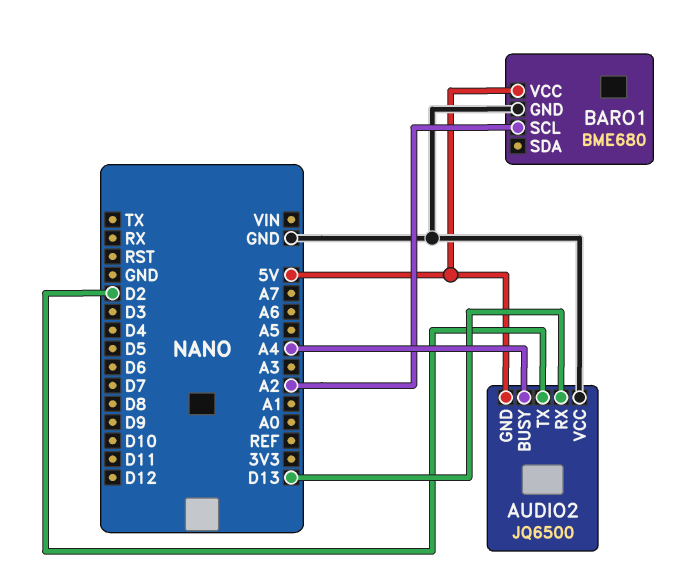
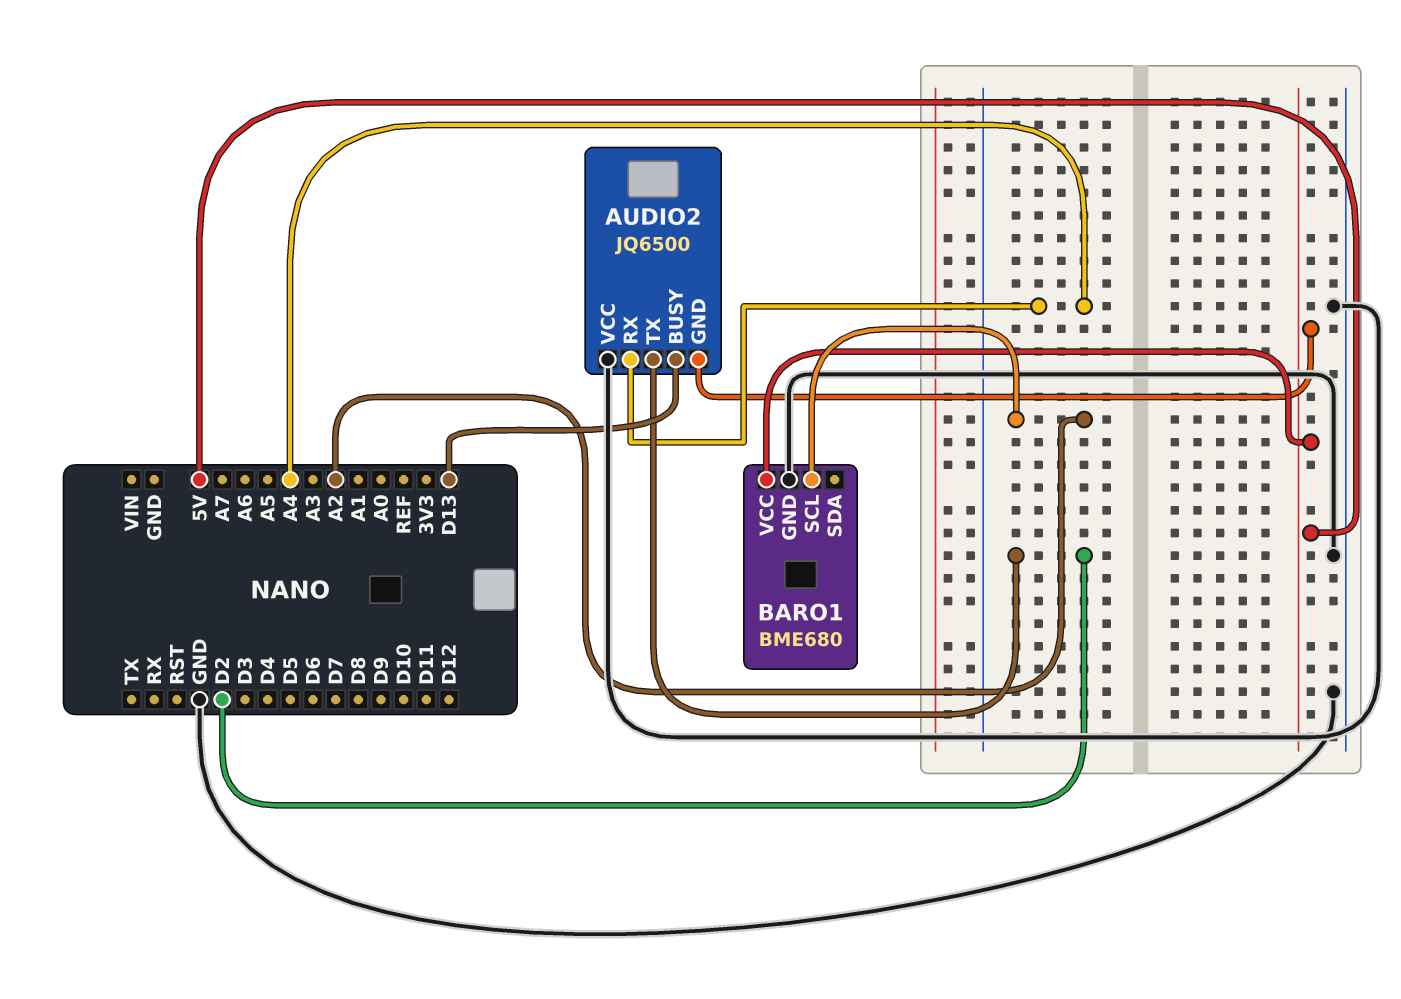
AUDIO2 pin BUSY: A4 -> D13
AUDIO2 pin RX: D13 -> A4

